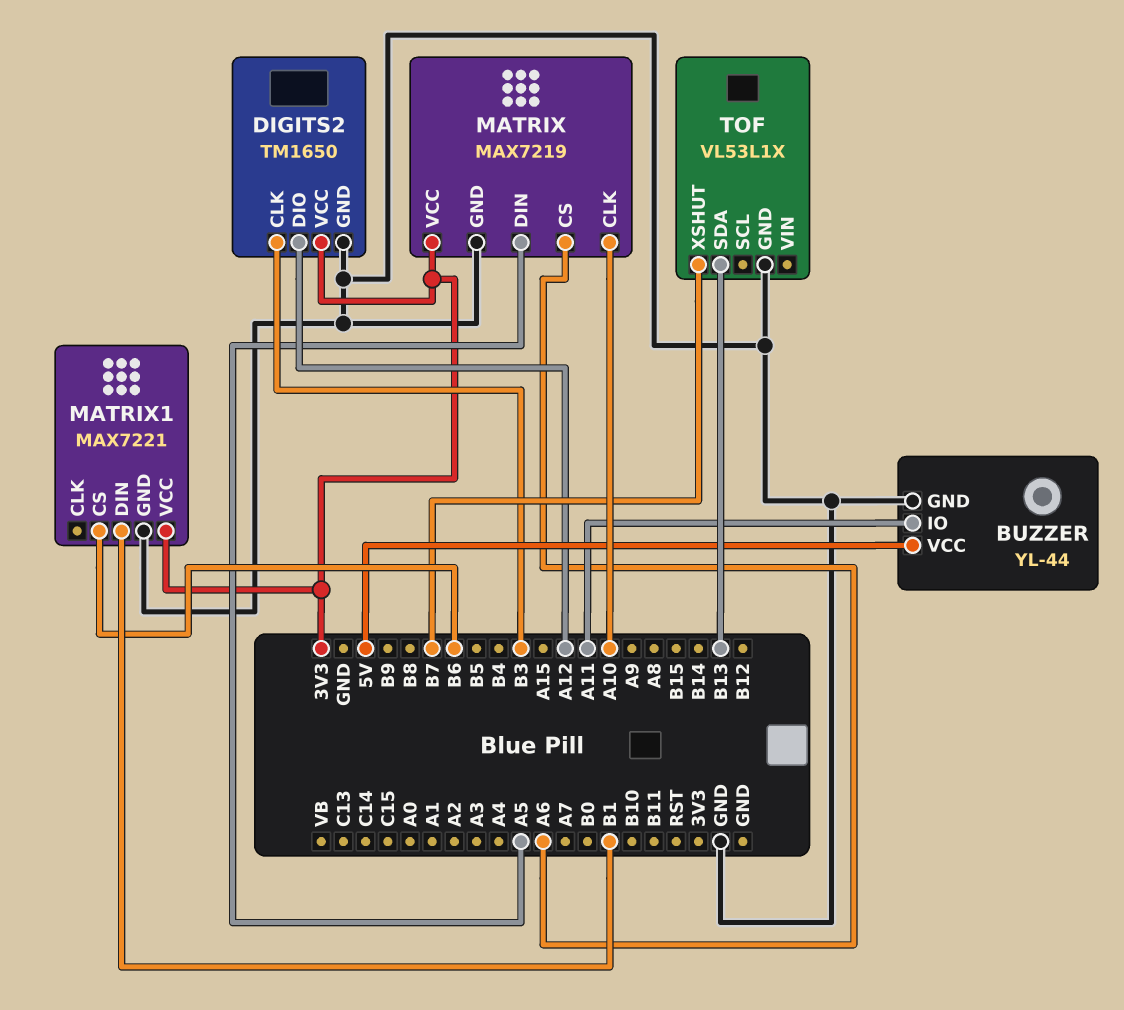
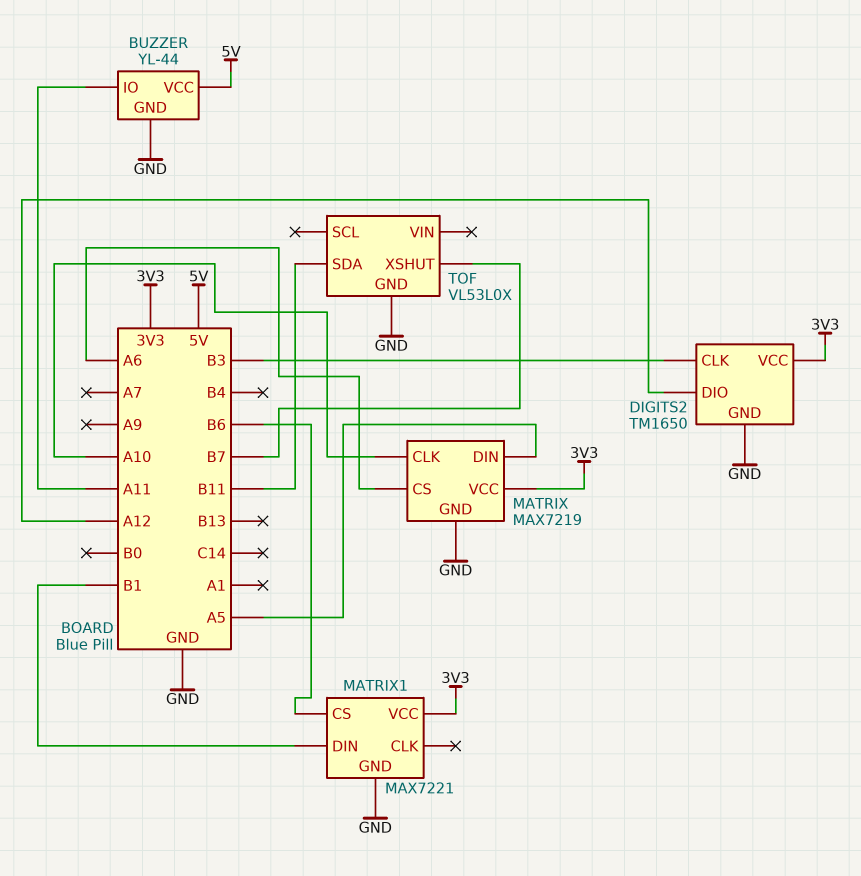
TOF: VL53L1X -> VL53L0X
TOF pin SDA: B13 -> B11

